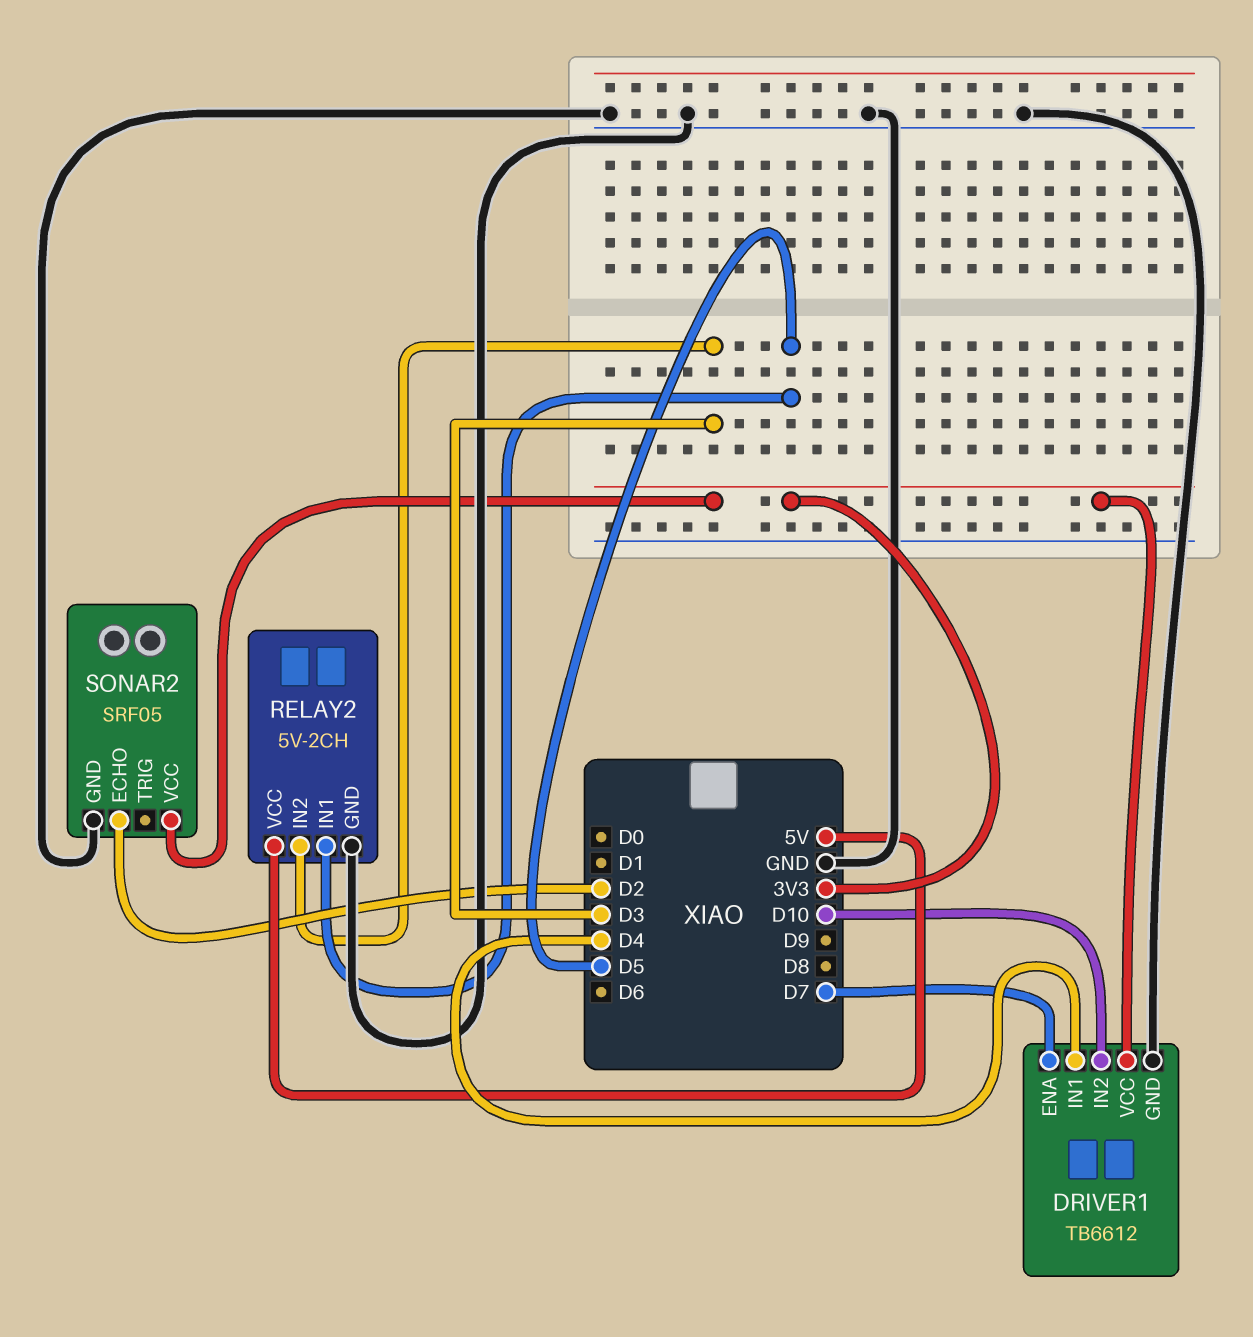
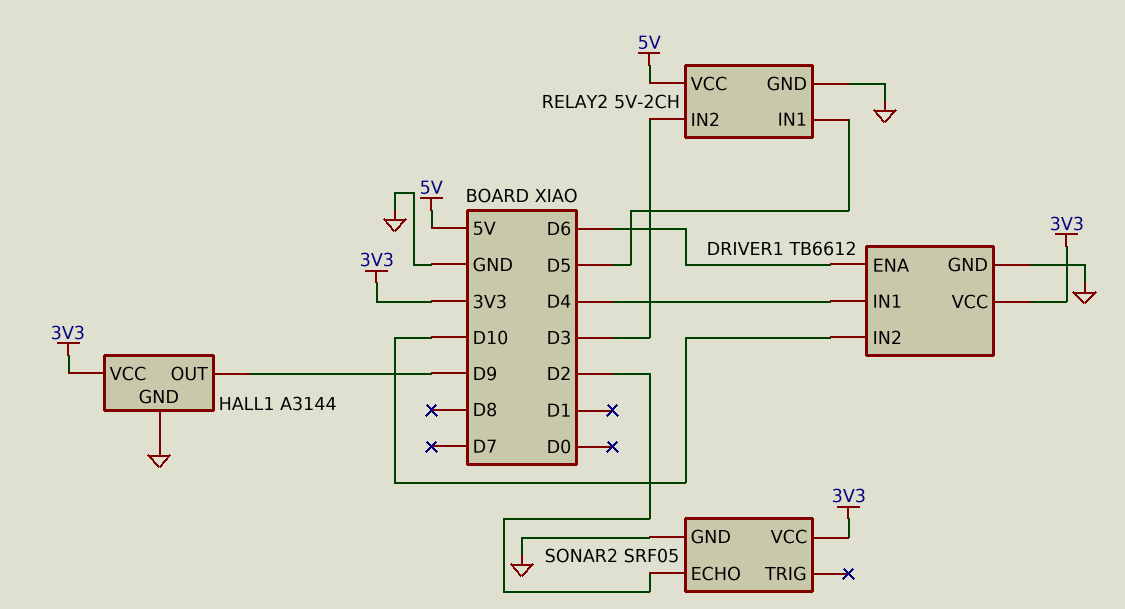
DRIVER1 pin ENA: D7 -> D6
HALL1: none -> A3144
HALL1 pin GND: none -> GND
HALL1 pin OUT: none -> D9
HALL1 pin VCC: none -> 3V3

